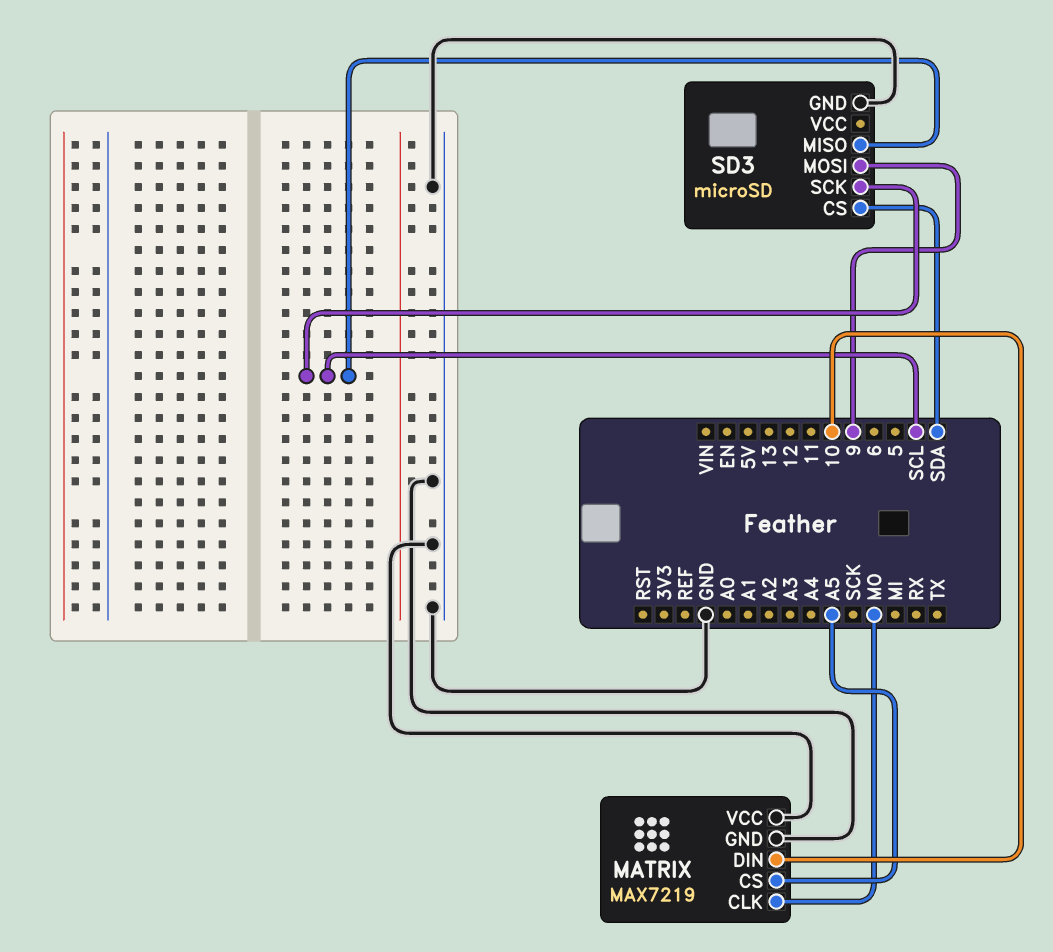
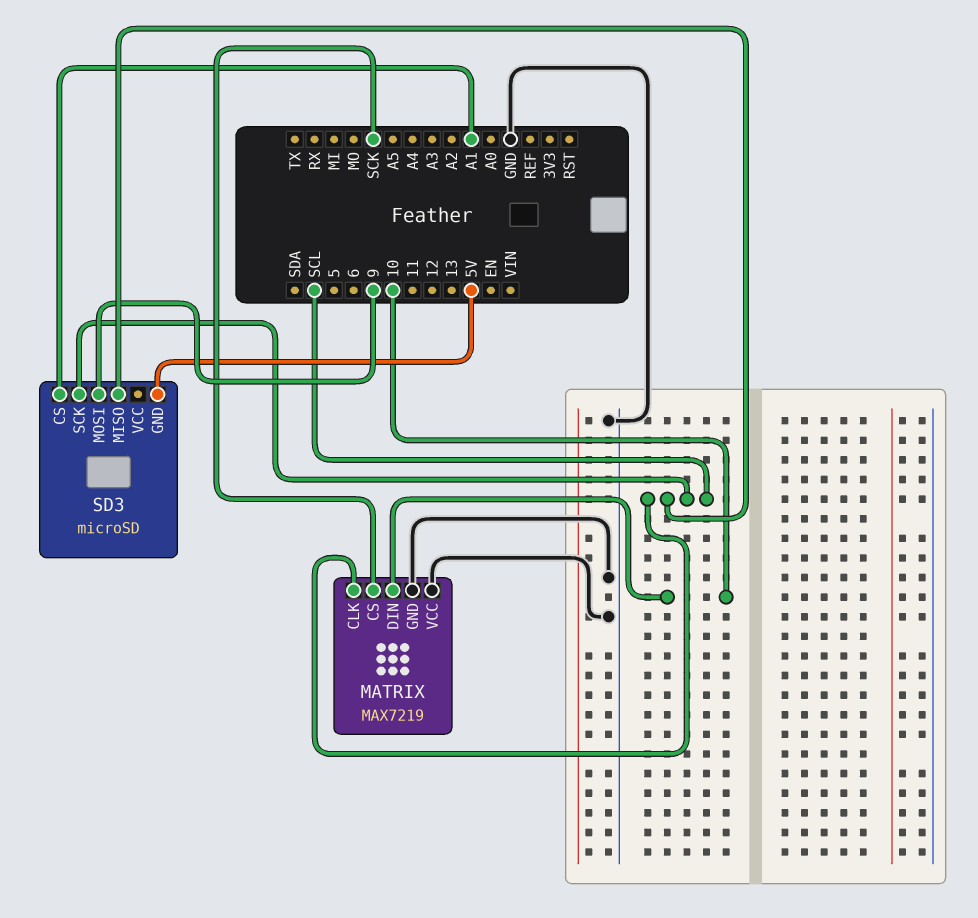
MATRIX pin CLK: MO -> SCL
MATRIX pin CS: A5 -> SCK
SD3 pin CS: SDA -> A1
SD3 pin GND: GND -> 5V

